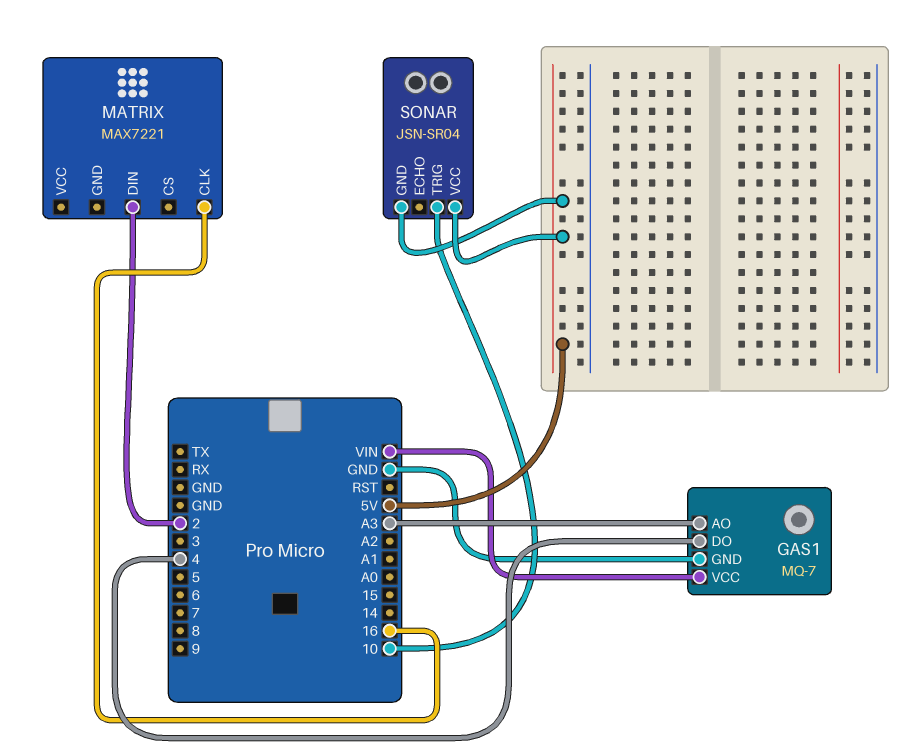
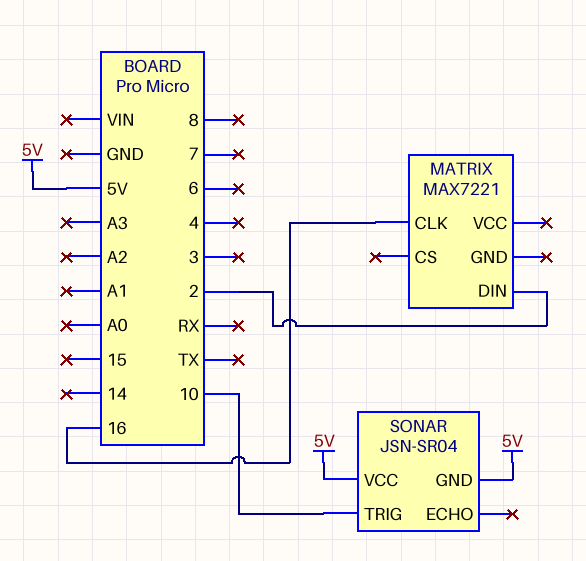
GAS1: MQ-7 -> none
GAS1 pin AO: A3 -> none
GAS1 pin DO: 4 -> none
GAS1 pin GND: GND -> none
GAS1 pin VCC: VIN -> none

